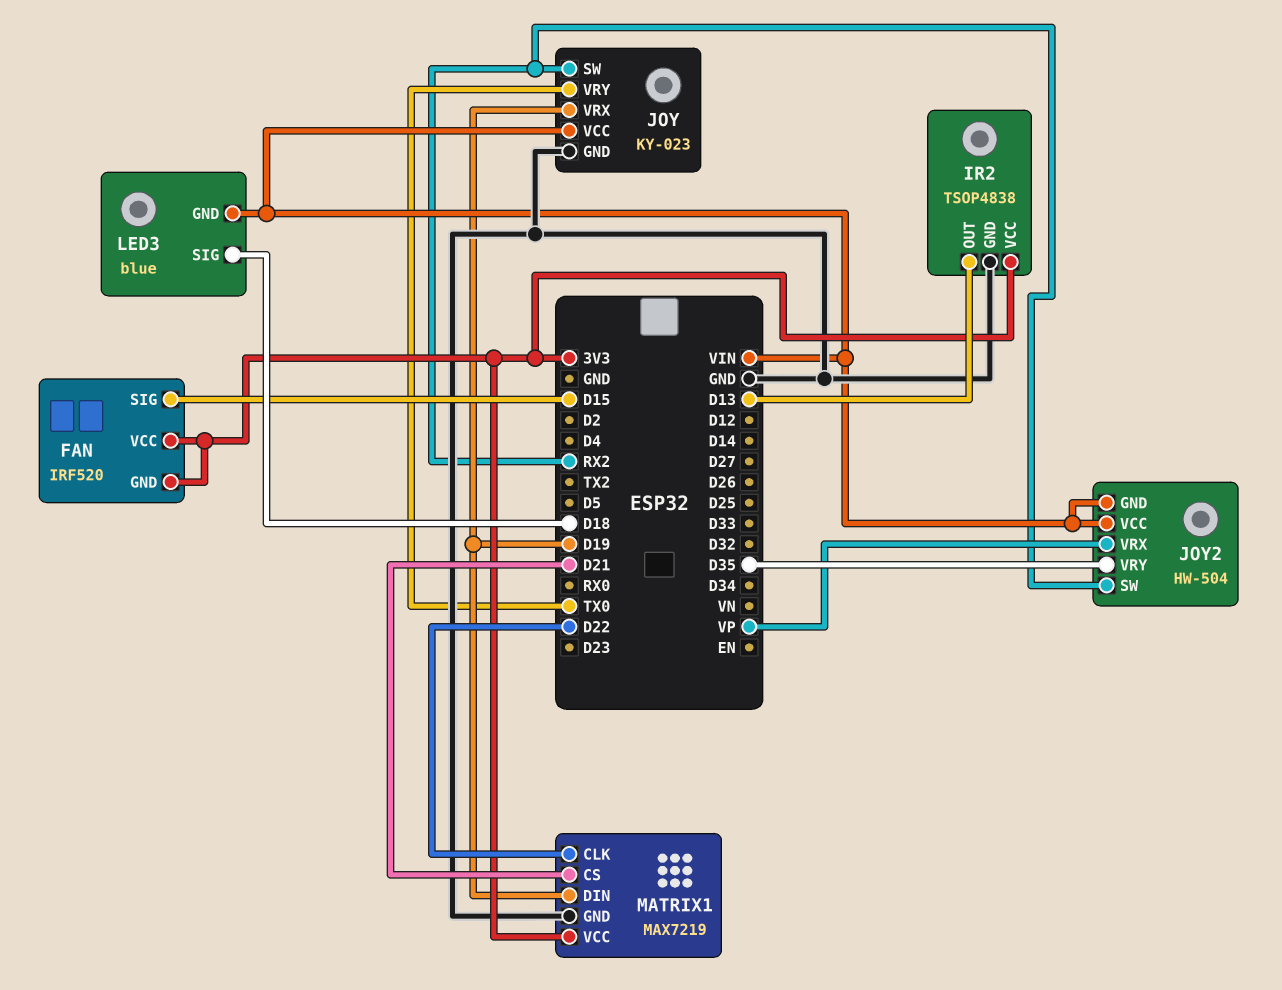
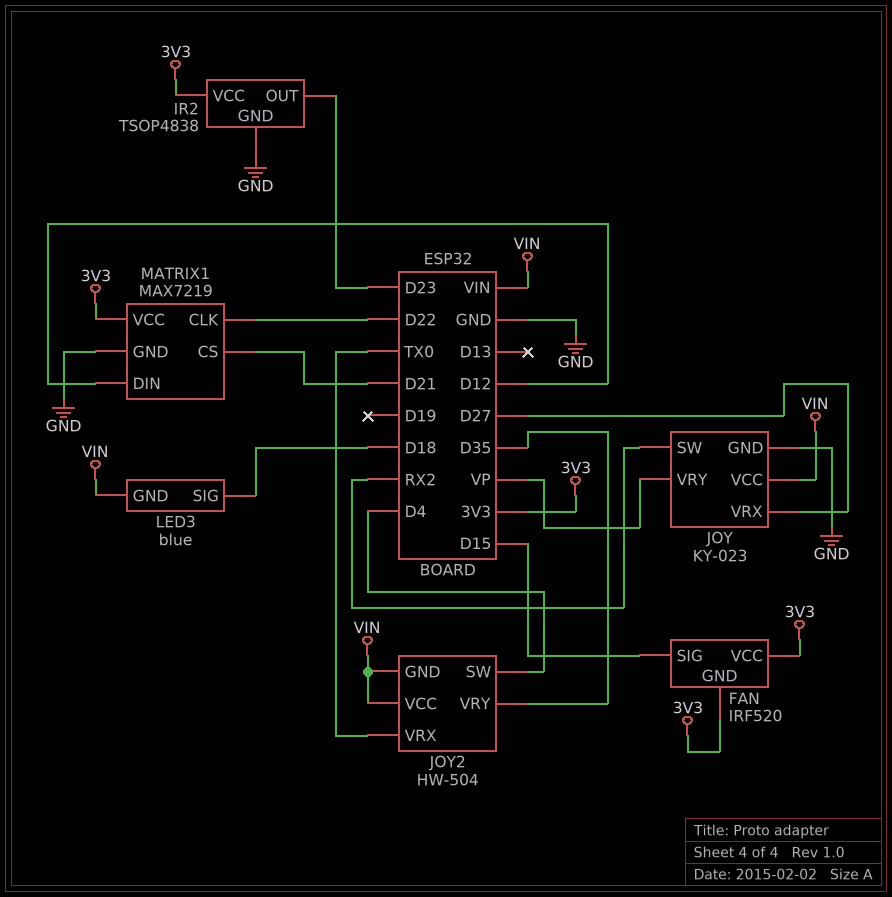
IR2 pin OUT: D13 -> D23
JOY pin VRX: D19 -> D27
JOY pin VRY: TX0 -> VP
JOY2 pin SW: RX2 -> D4
JOY2 pin VRX: VP -> TX0
MATRIX1 pin DIN: D19 -> D12

